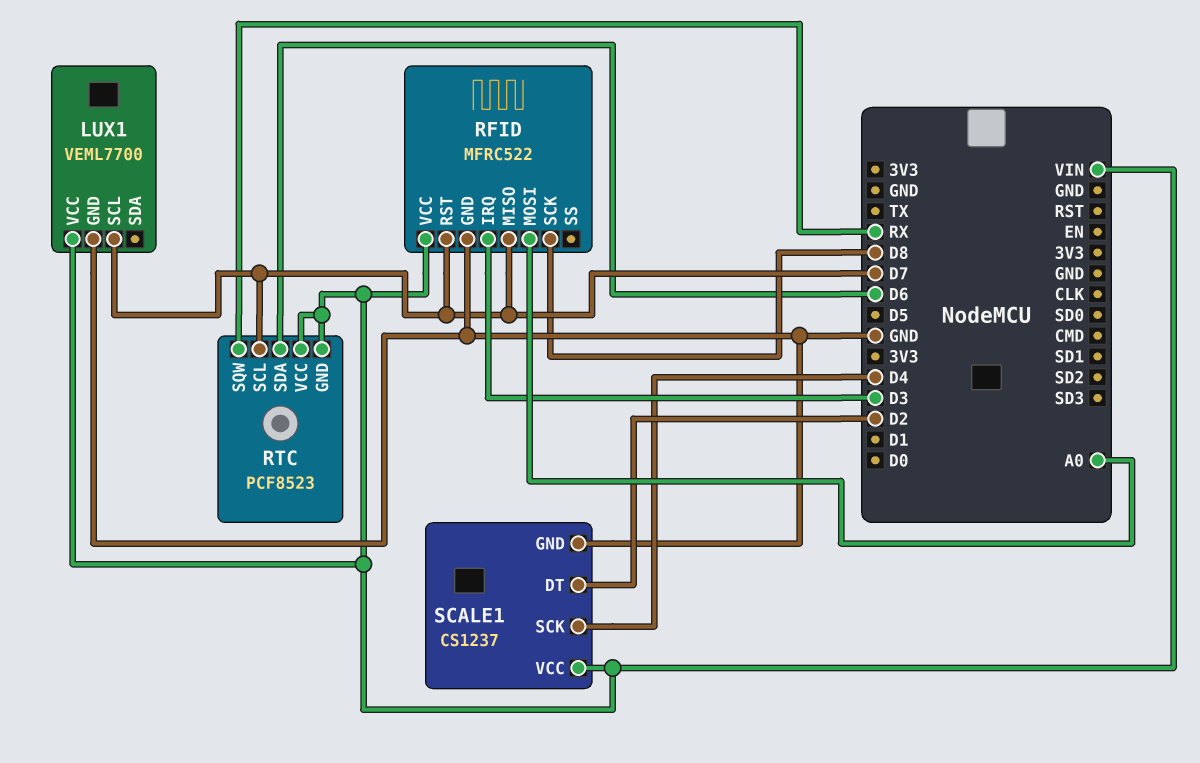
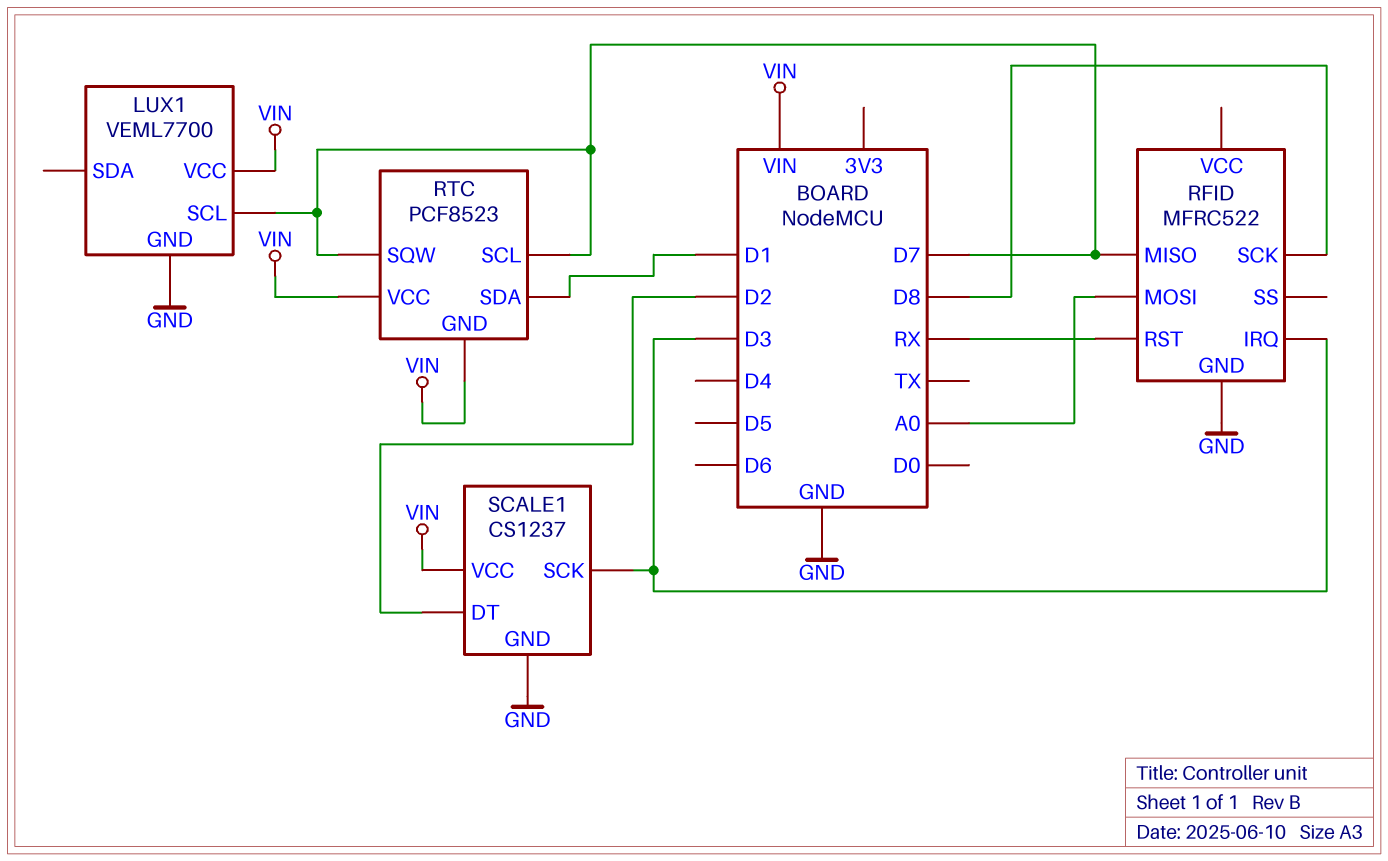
RFID pin RST: D7 -> RX
RFID pin VCC: VIN -> none
RTC pin SDA: D6 -> D1
RTC pin SQW: RX -> D7
SCALE1 pin SCK: D4 -> D3

